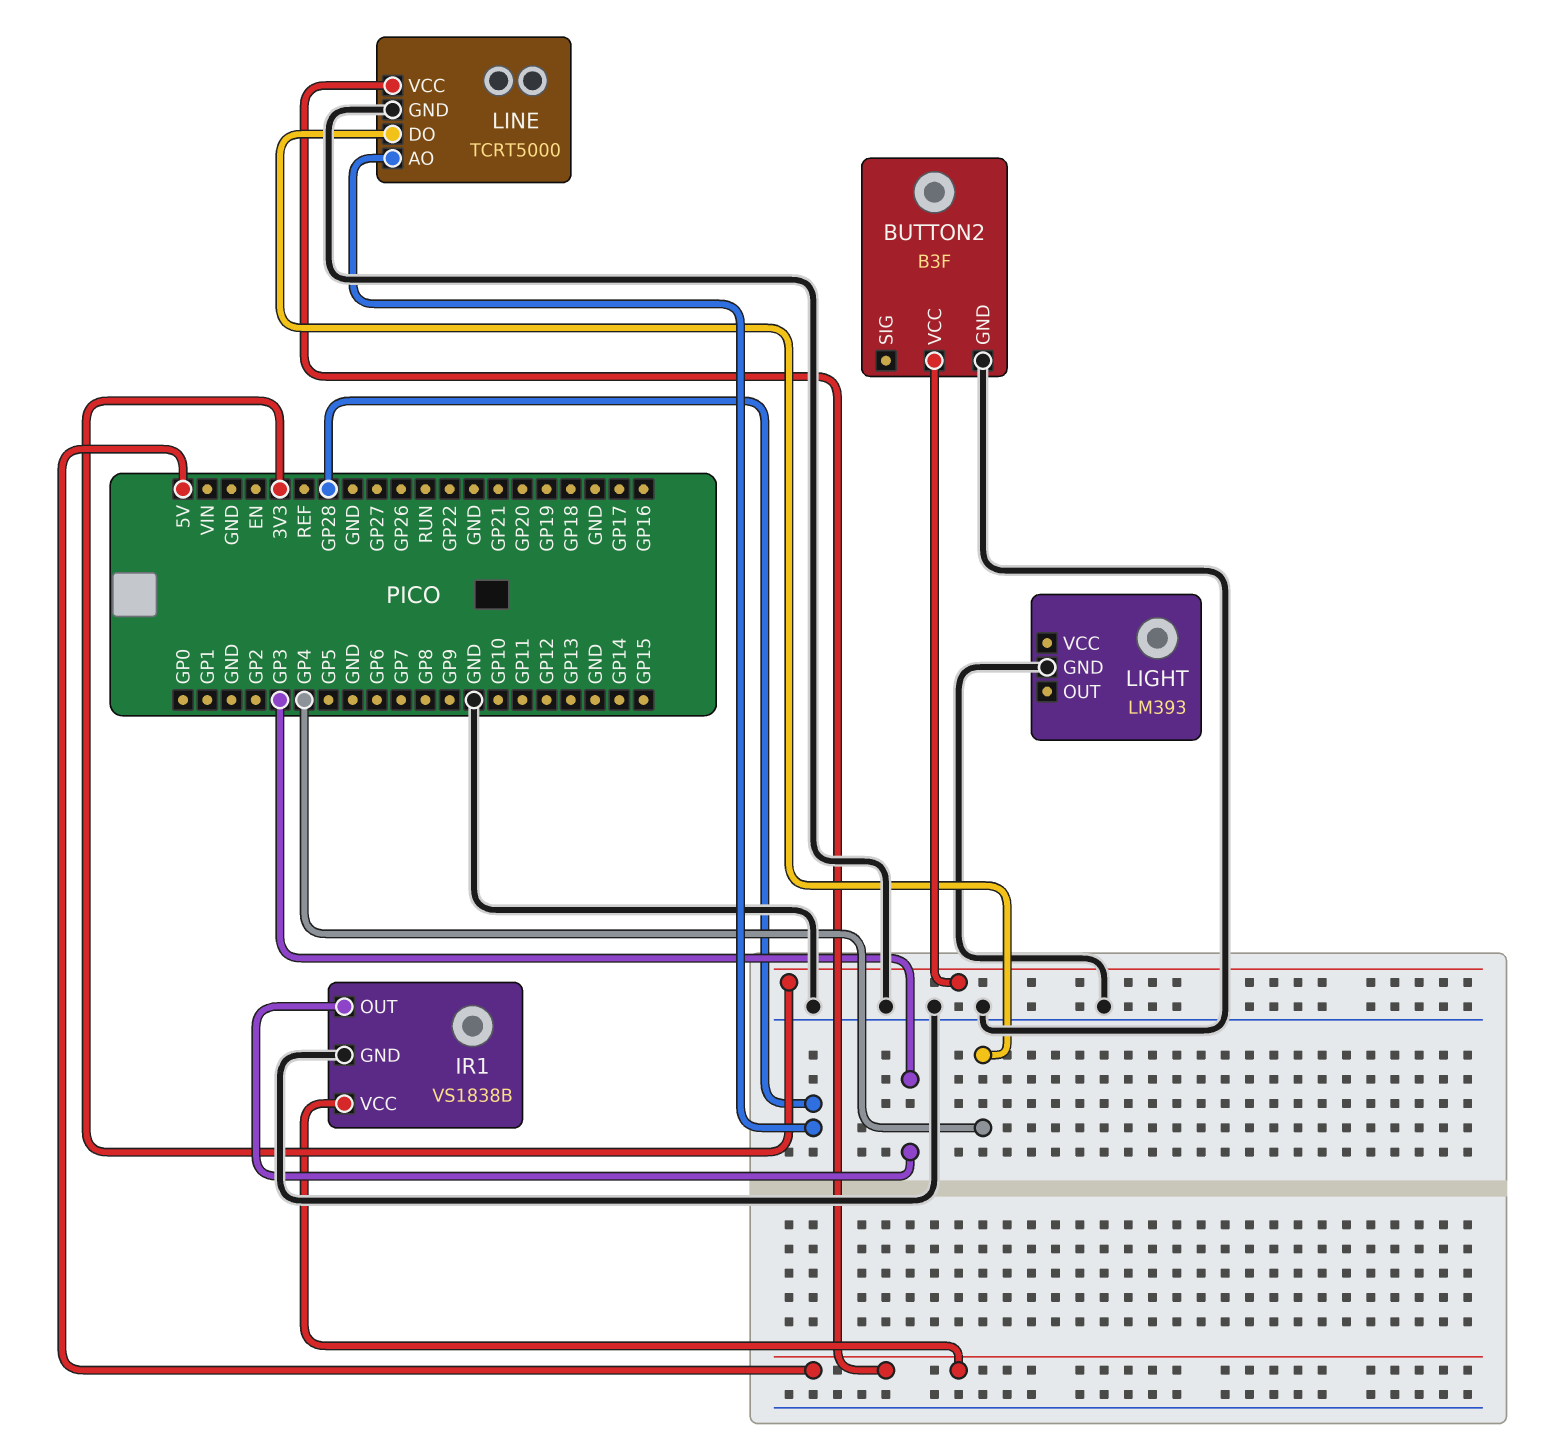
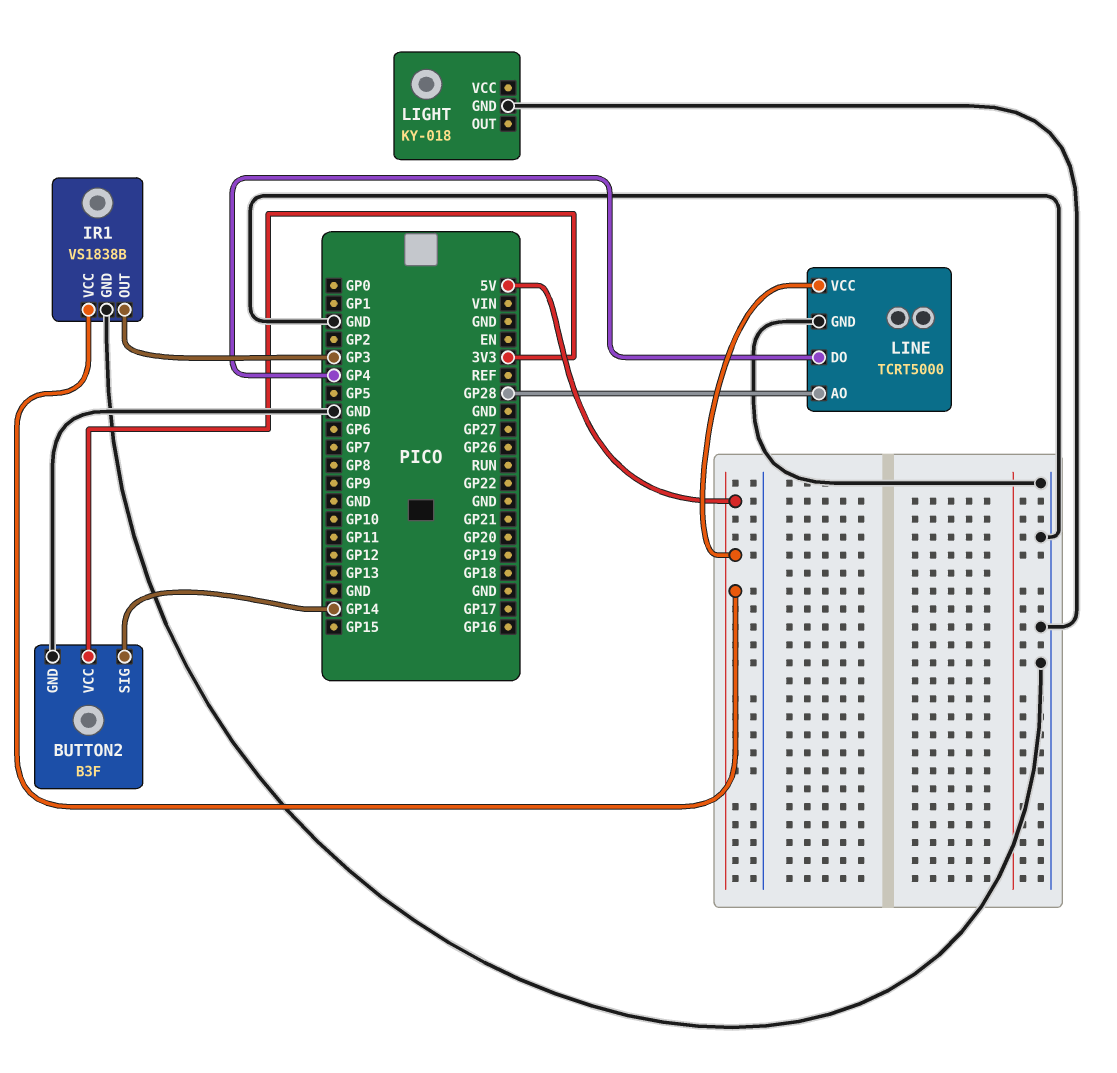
BUTTON2 pin SIG: none -> GP14
LIGHT: LM393 -> KY-018

